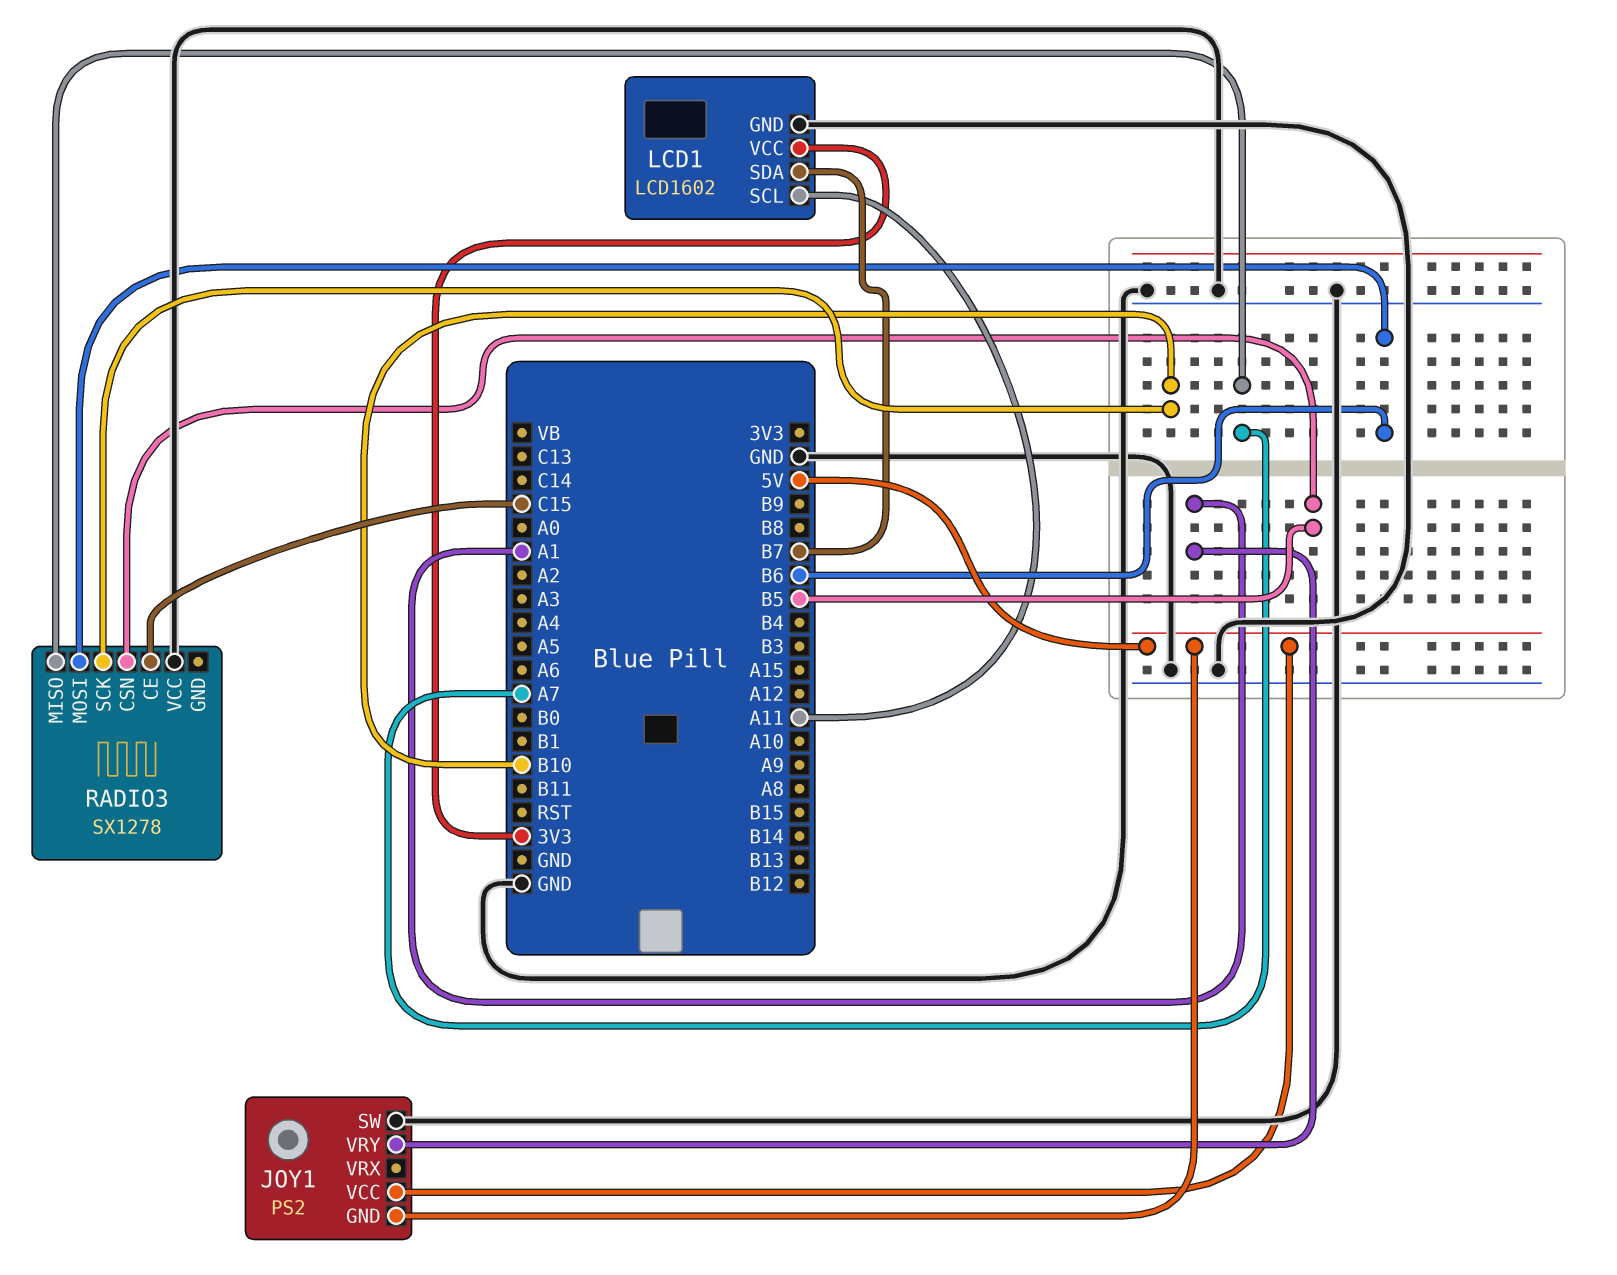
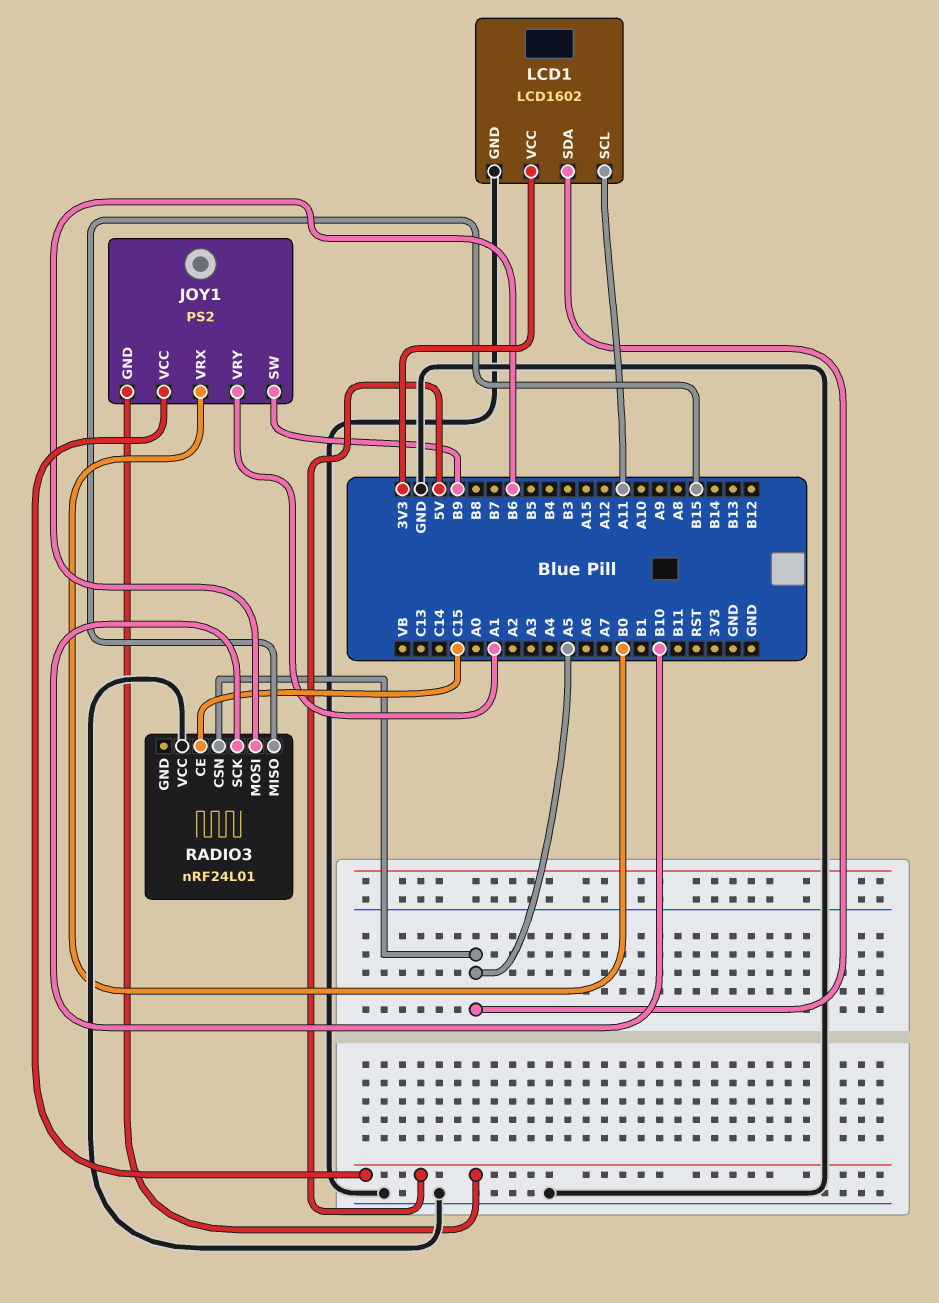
JOY1 pin SW: GND -> B9
JOY1 pin VRX: none -> B0
LCD1 pin SDA: B7 -> A5
RADIO3: SX1278 -> nRF24L01
RADIO3 pin CSN: B5 -> A5
RADIO3 pin MISO: A7 -> B15

